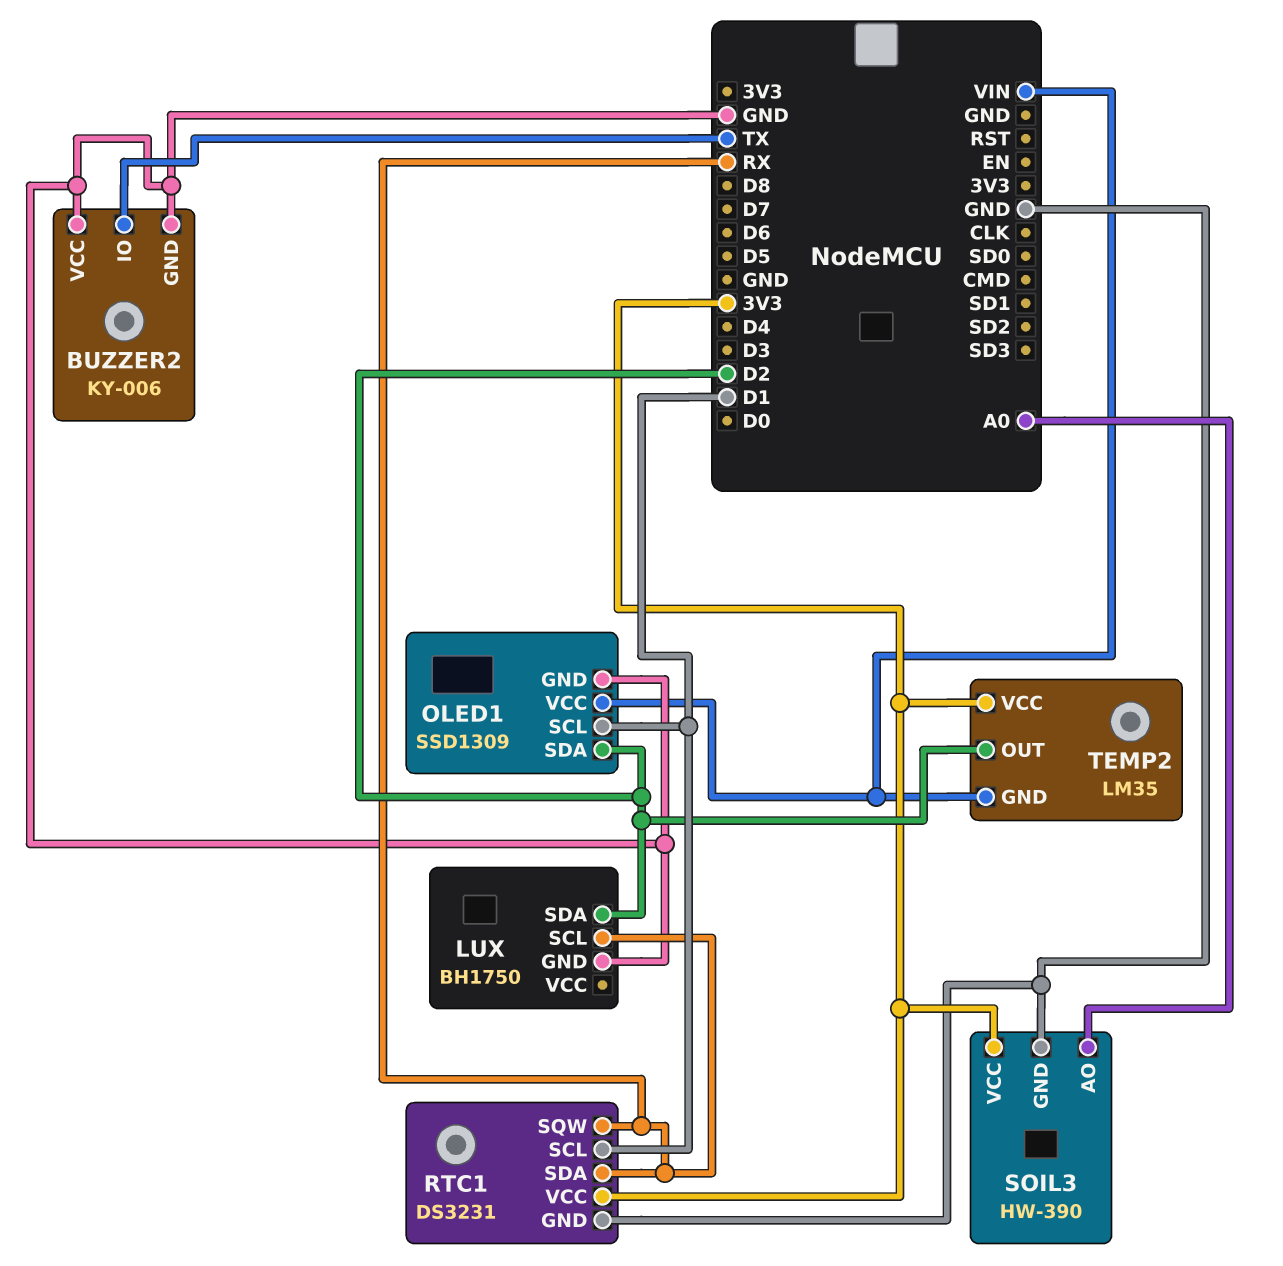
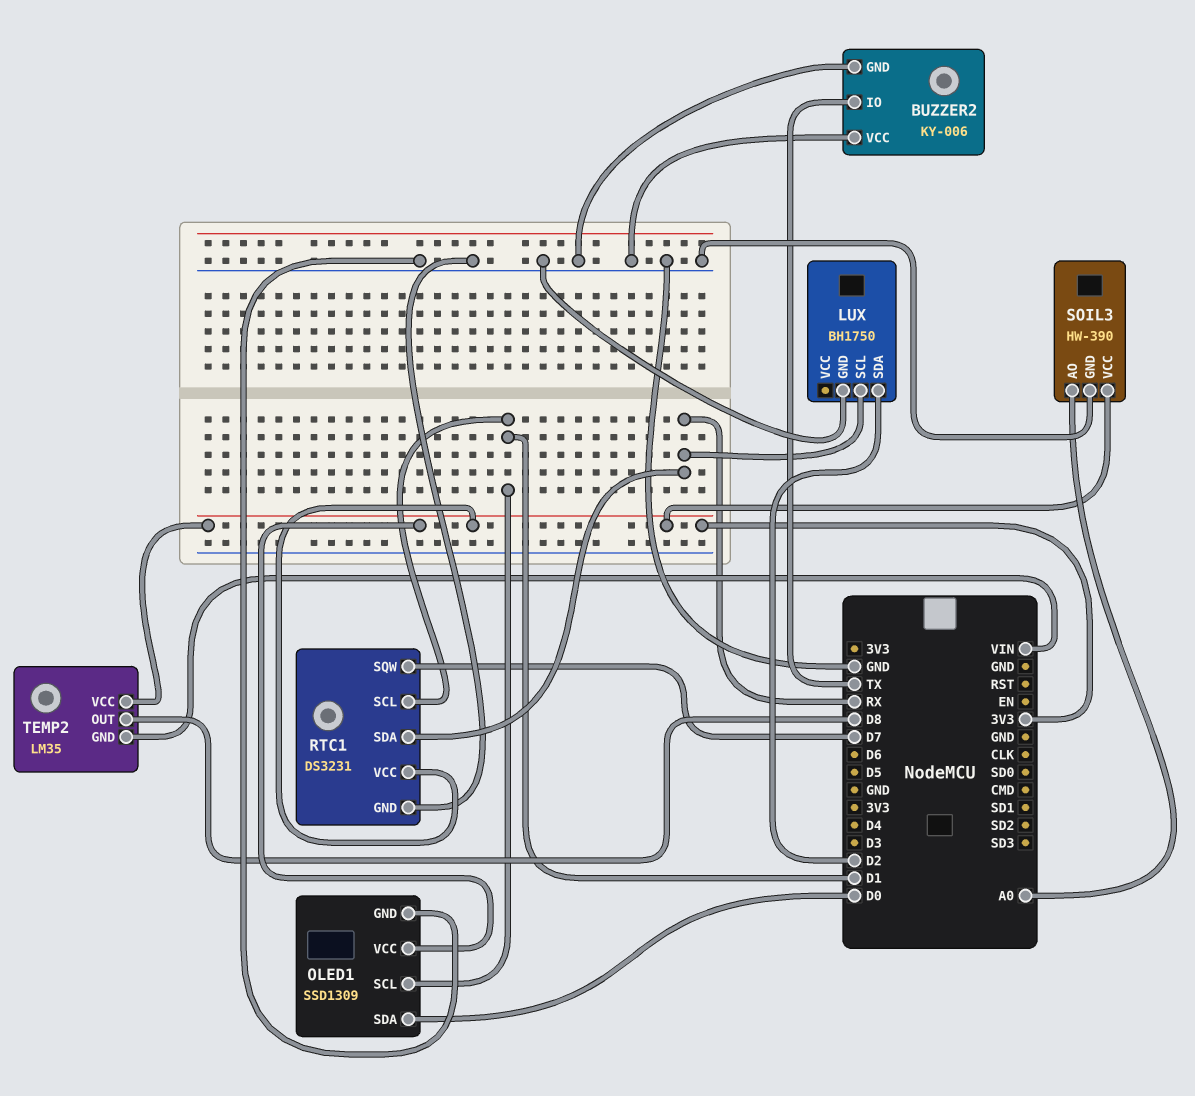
OLED1 pin SDA: D2 -> D0
OLED1 pin VCC: VIN -> 3V3
RTC1 pin SQW: RX -> D7
TEMP2 pin OUT: D2 -> D8

